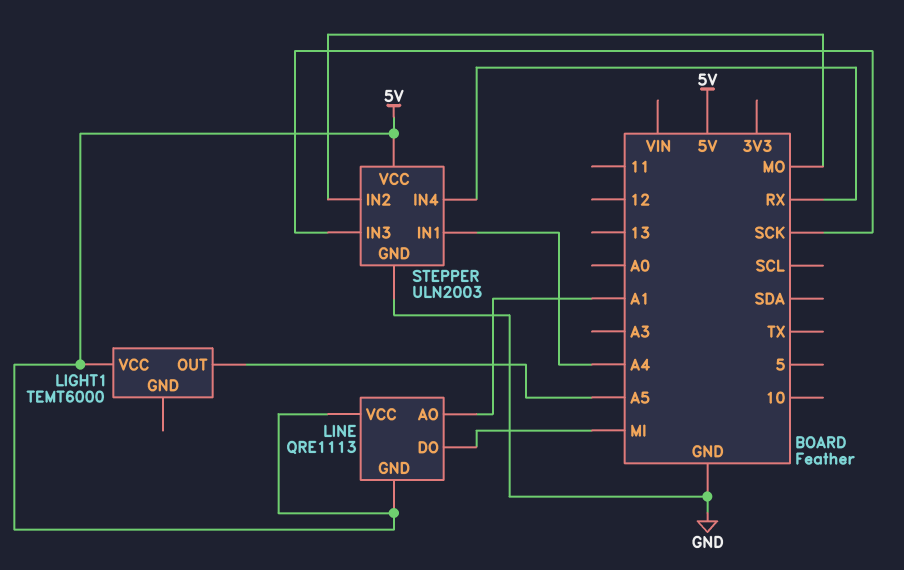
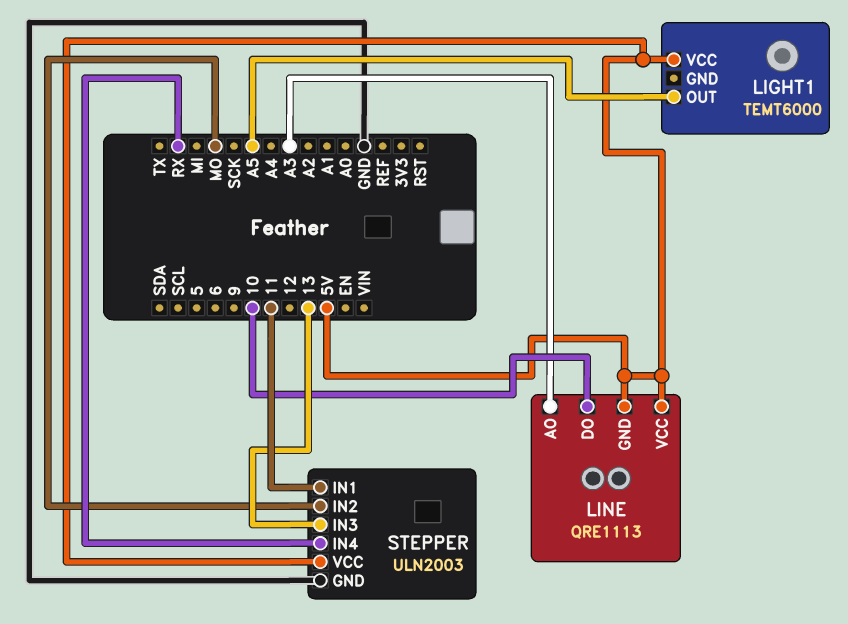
LINE pin AO: A1 -> A3
LINE pin DO: MI -> 10
STEPPER pin IN1: A4 -> 11
STEPPER pin IN3: SCK -> 13

